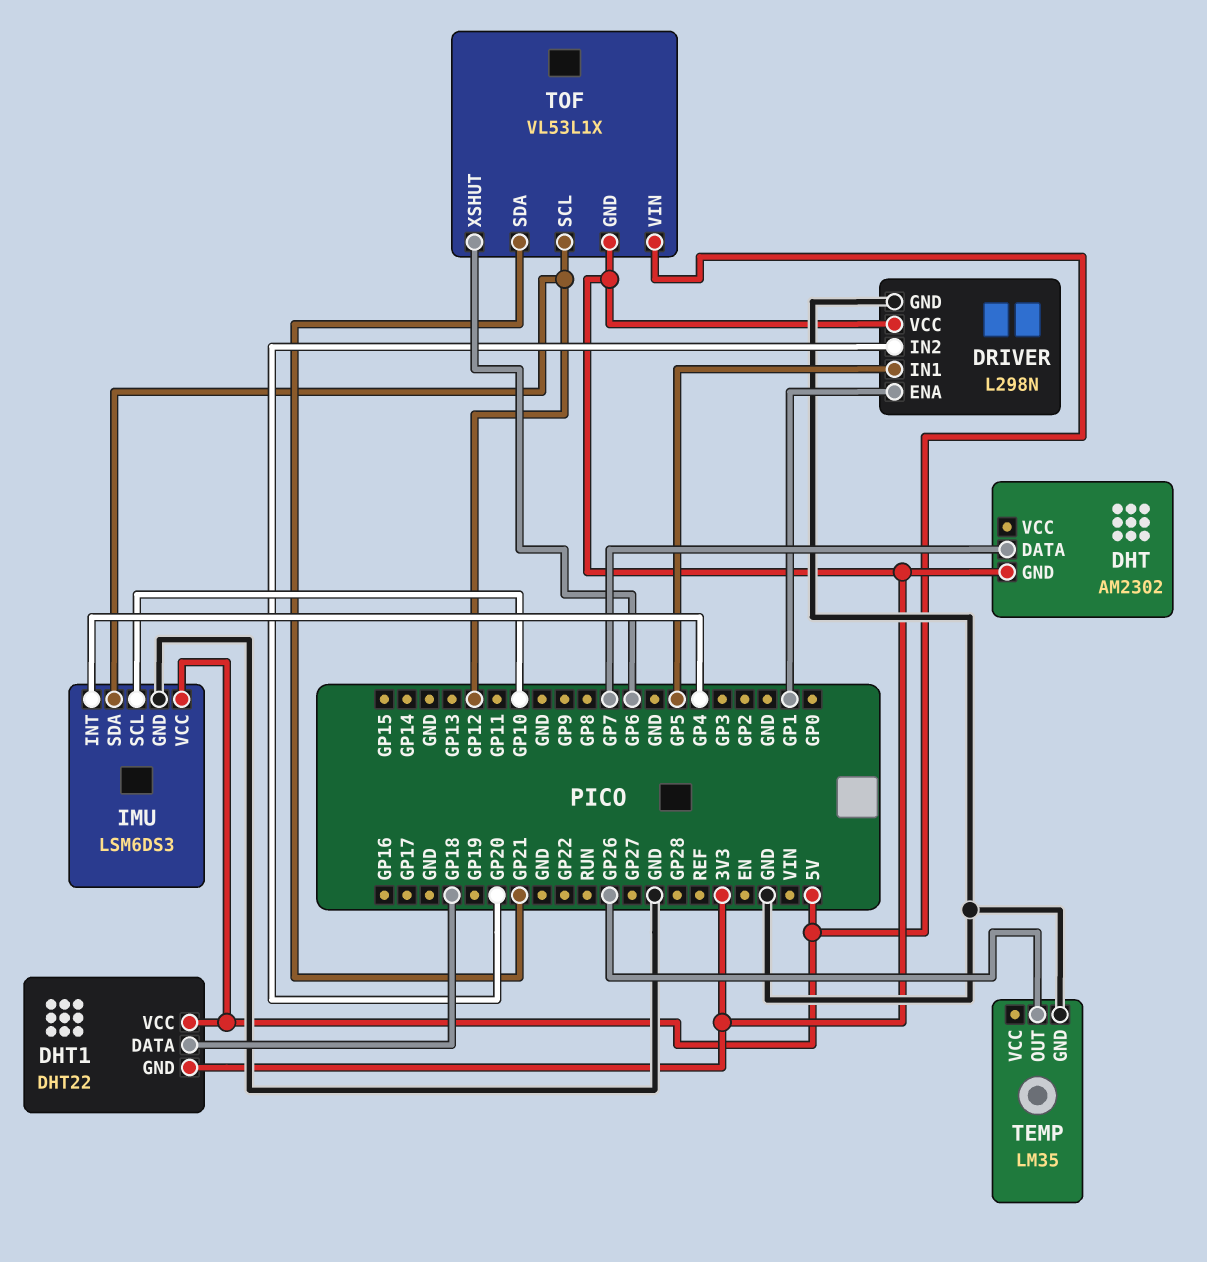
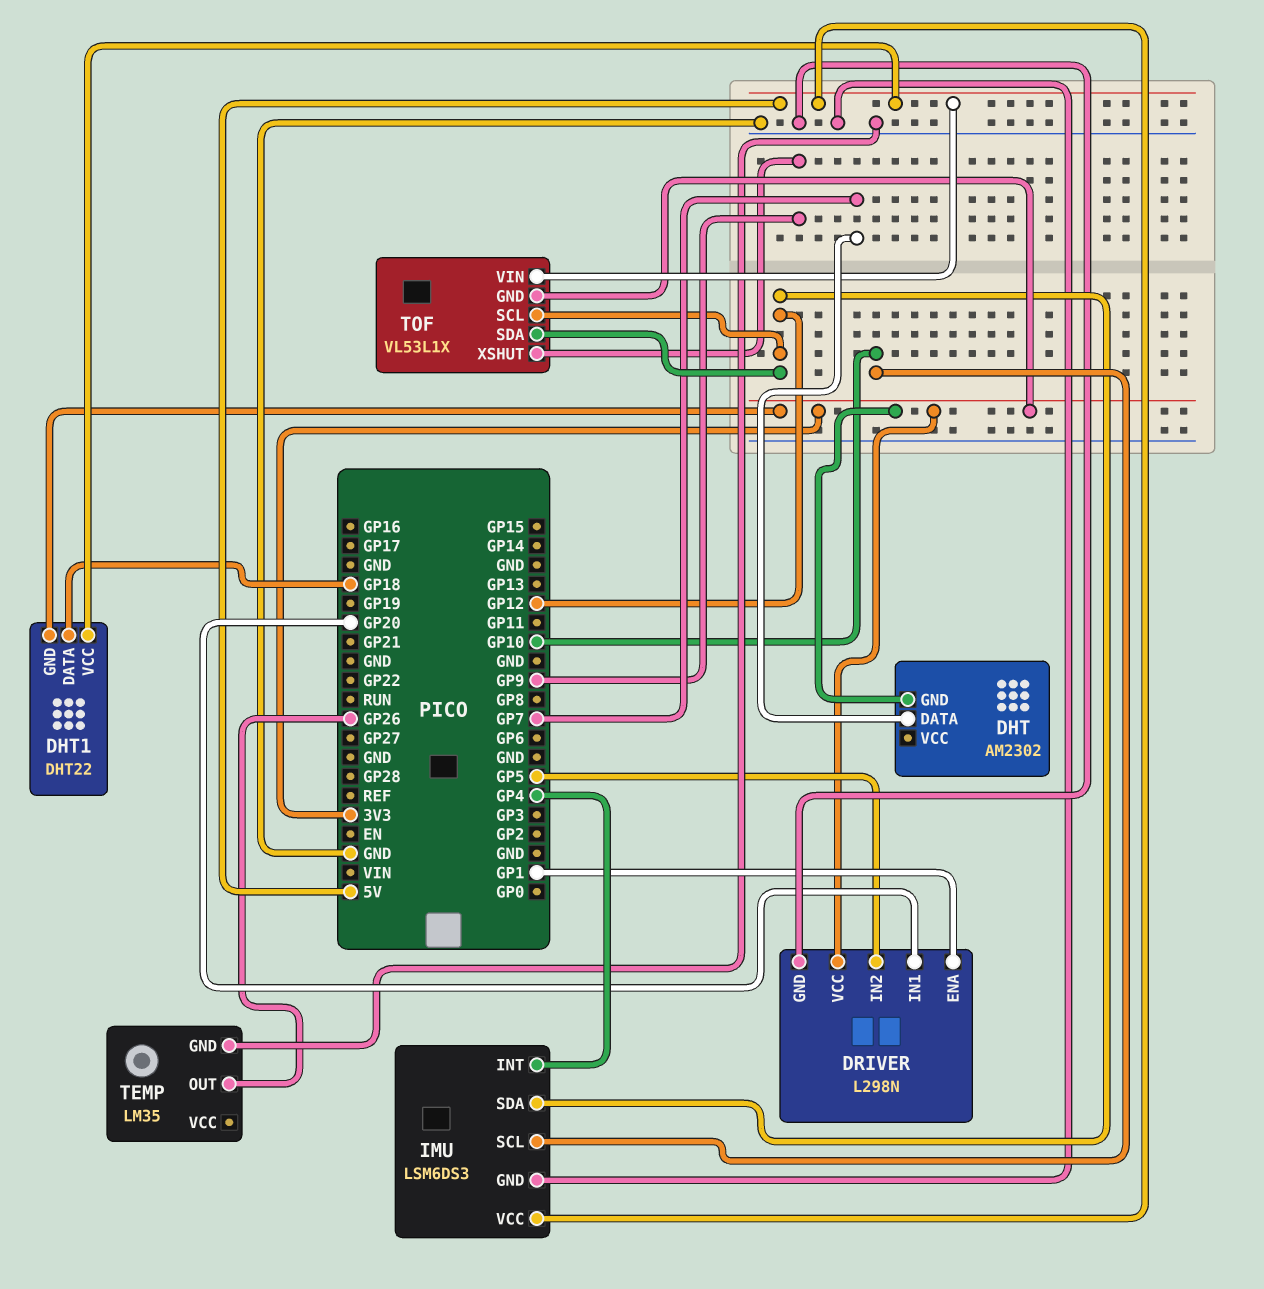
DRIVER pin IN1: GP5 -> GP20
DRIVER pin IN2: GP20 -> GP5
TOF pin SDA: GP21 -> GP12
TOF pin XSHUT: GP6 -> GP9

